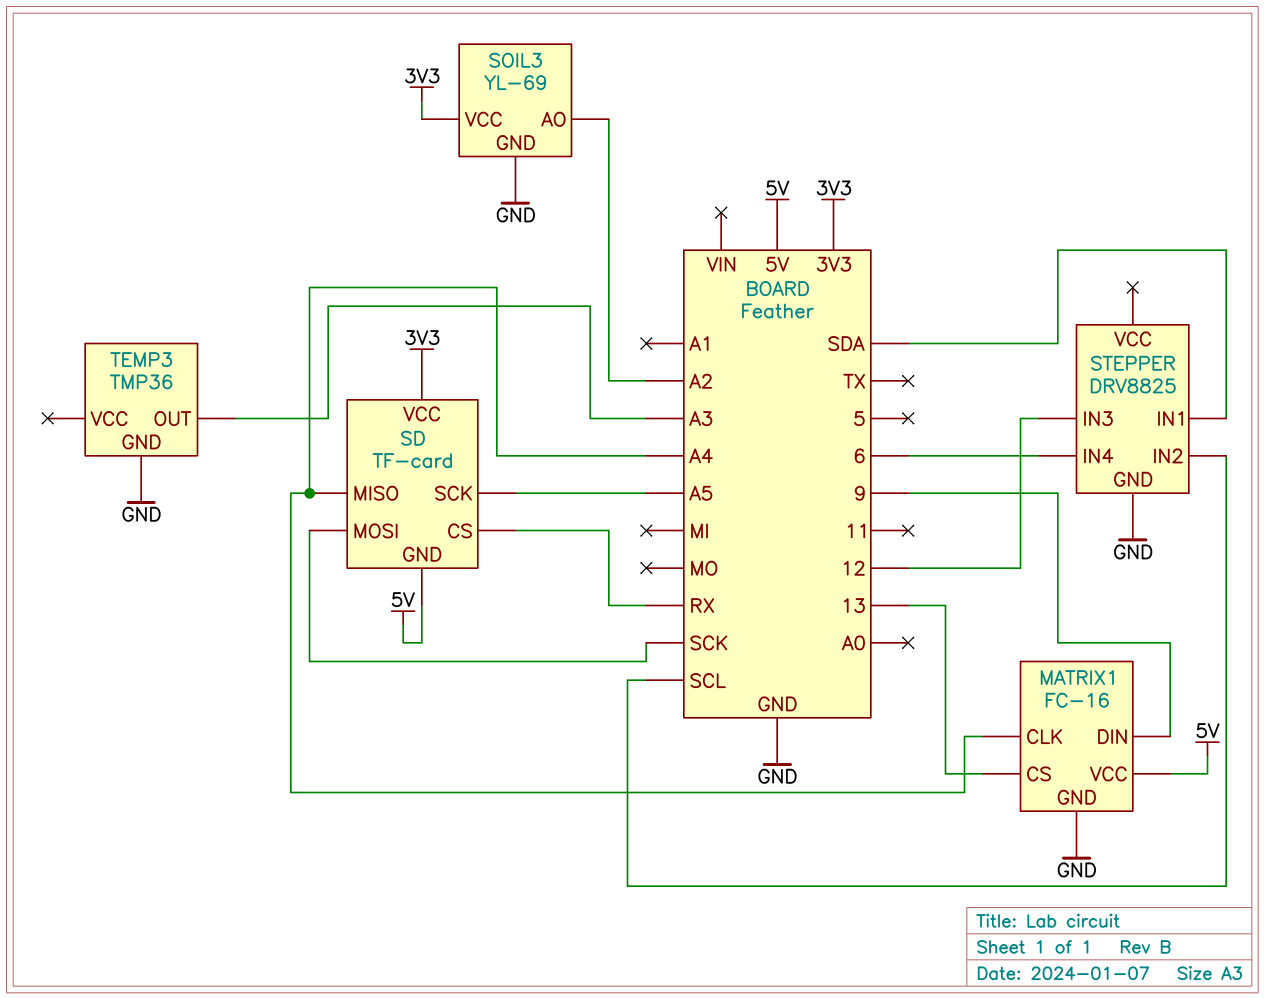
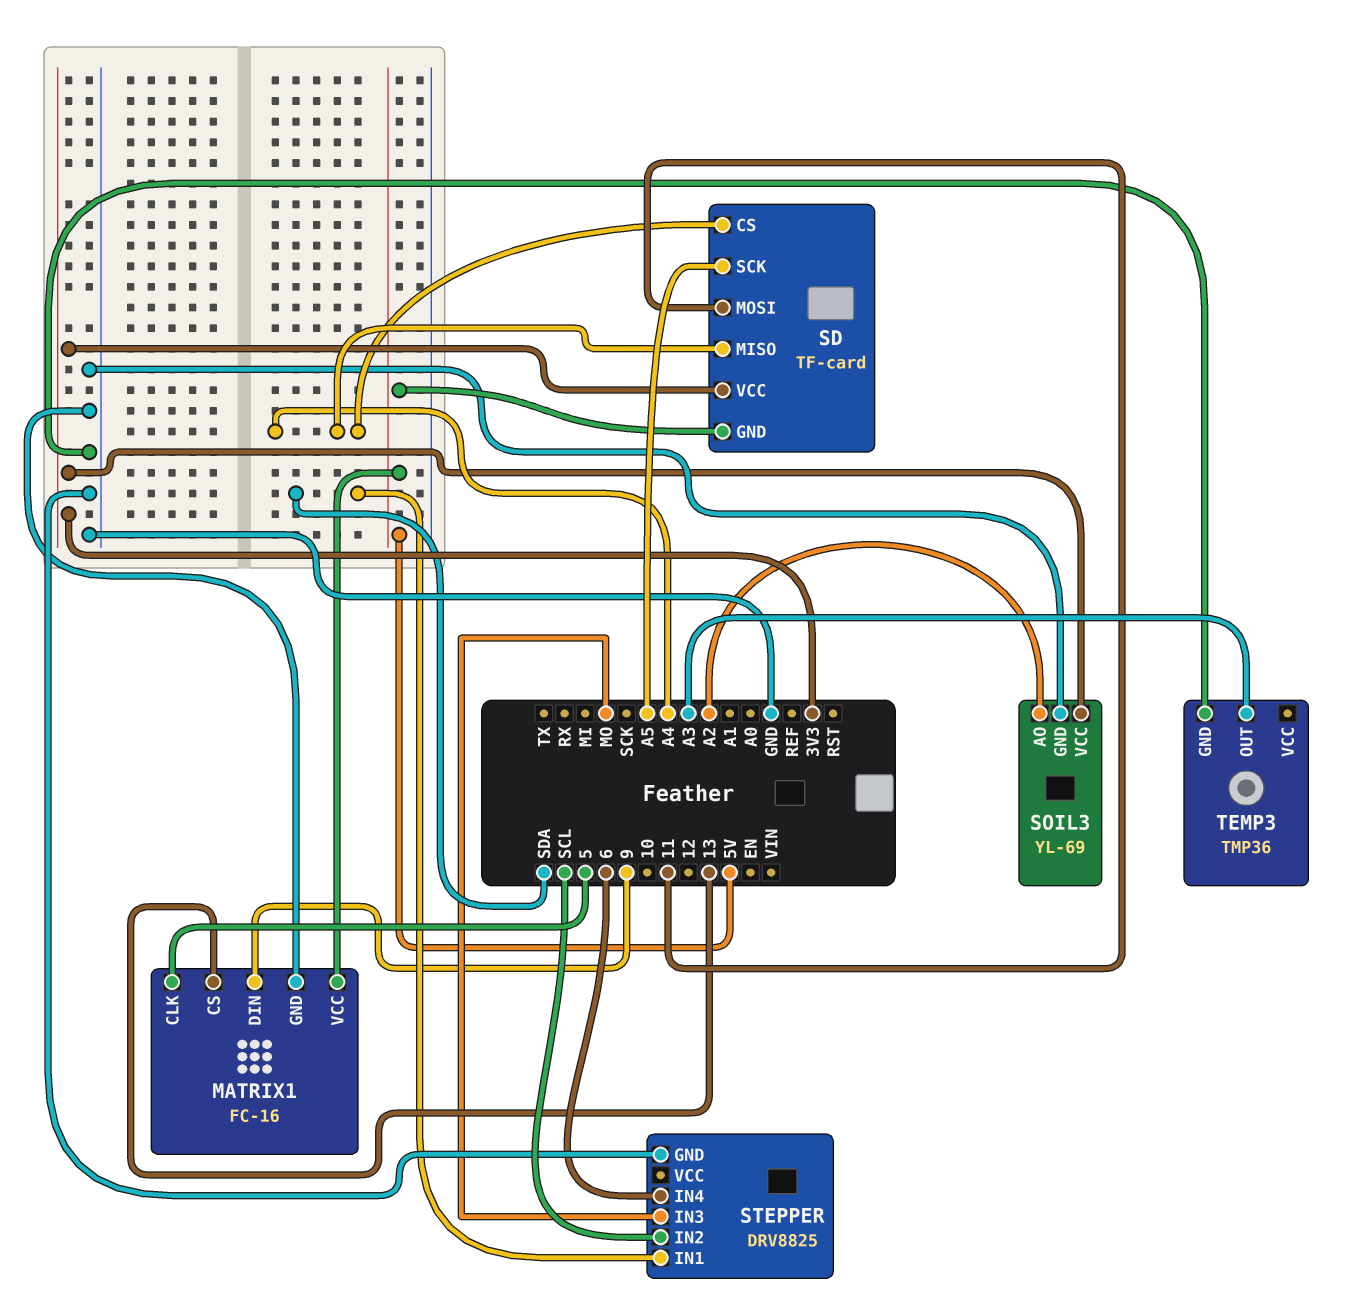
MATRIX1 pin CLK: A4 -> 5
SD pin CS: RX -> A4
SD pin MOSI: SCK -> 11
STEPPER pin IN3: 12 -> MO

